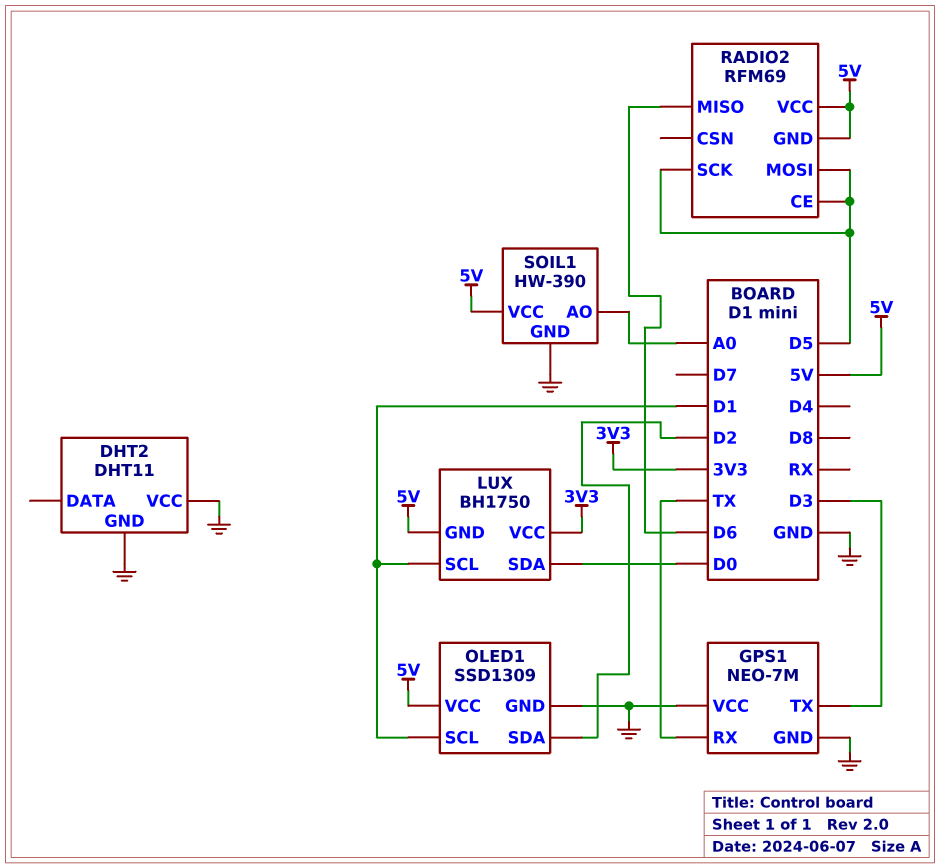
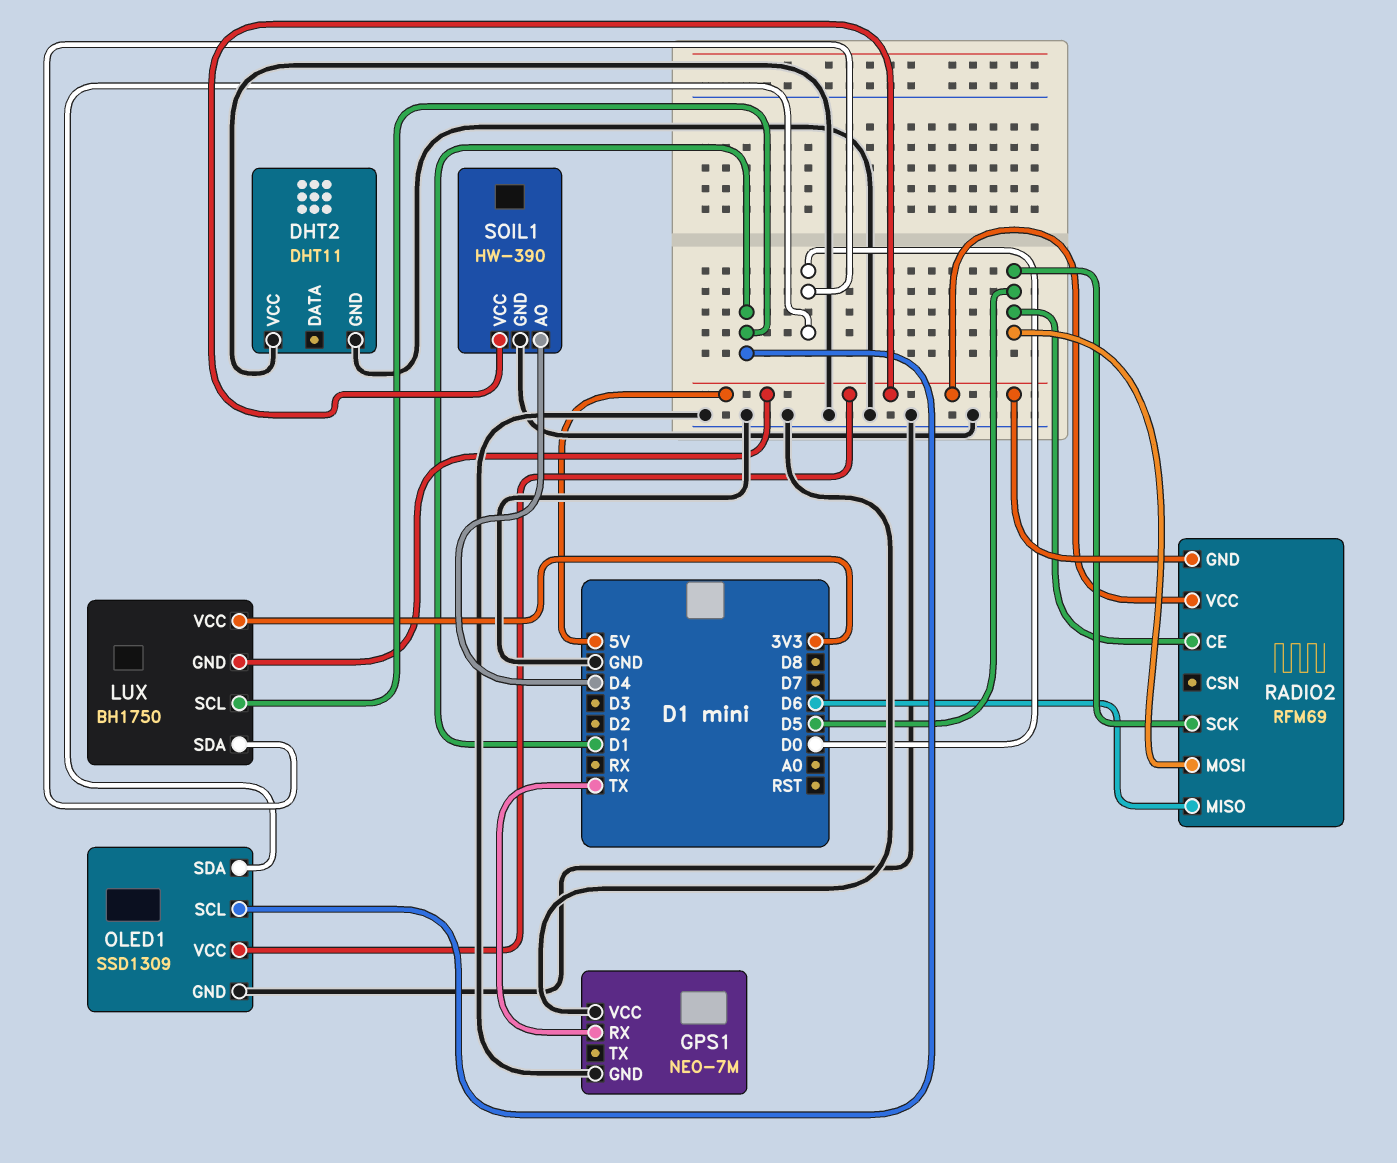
GPS1 pin TX: D3 -> none
OLED1 pin SDA: D2 -> D0
SOIL1 pin AO: A0 -> D4

